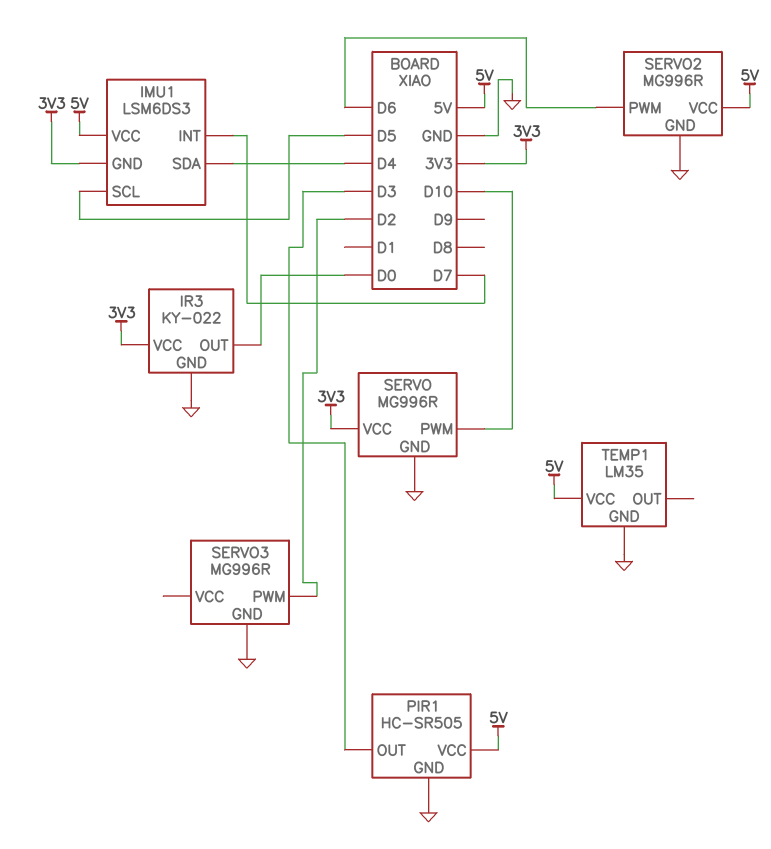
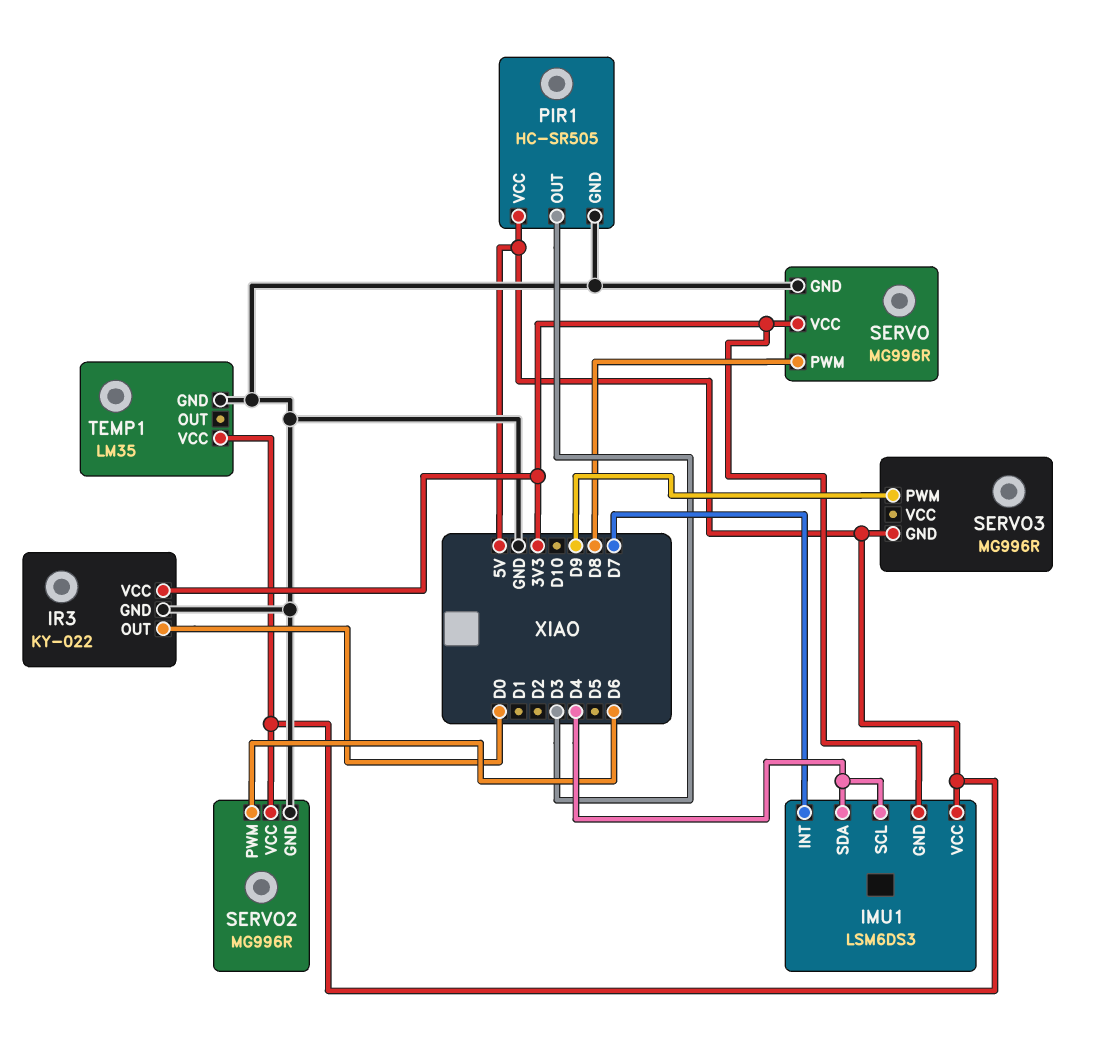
IMU1 pin SCL: D5 -> D4
SERVO pin PWM: D10 -> D8
SERVO3 pin GND: GND -> 5V
SERVO3 pin PWM: D2 -> D9

